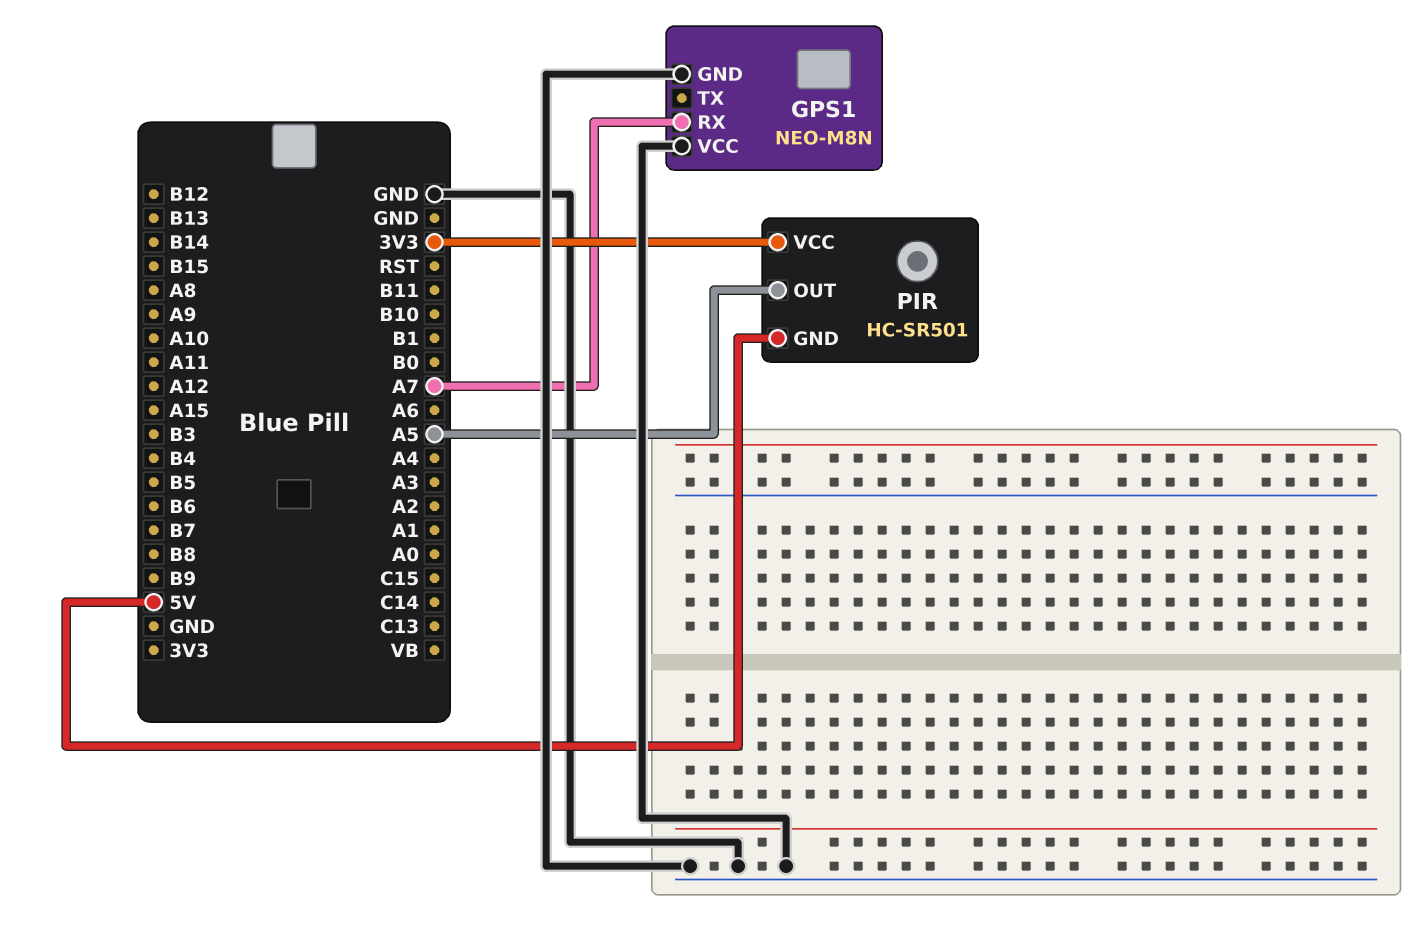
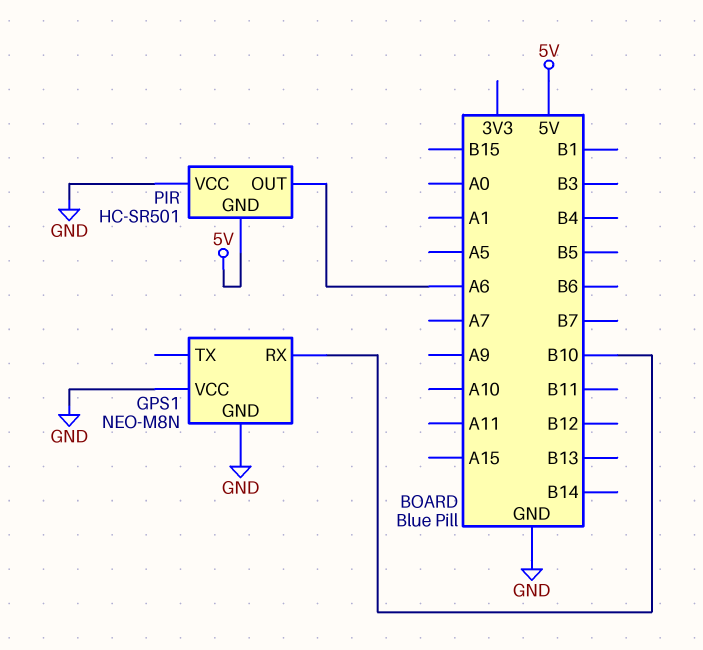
GPS1 pin RX: A7 -> B10
PIR pin OUT: A5 -> A6
PIR pin VCC: 3V3 -> GND

